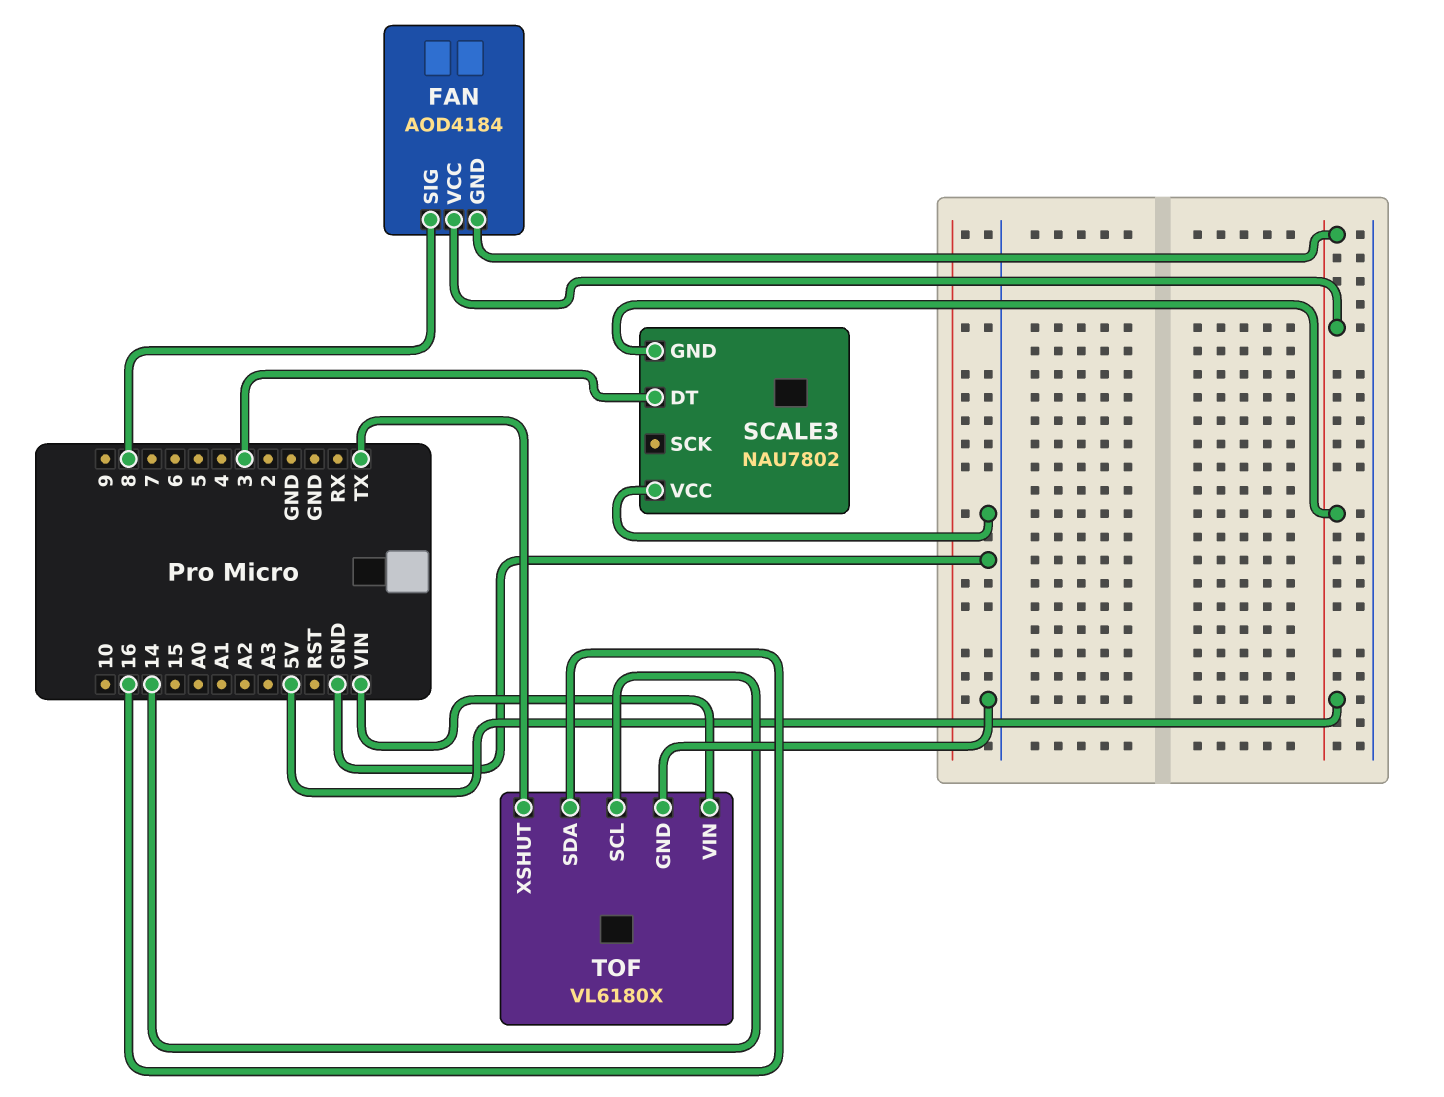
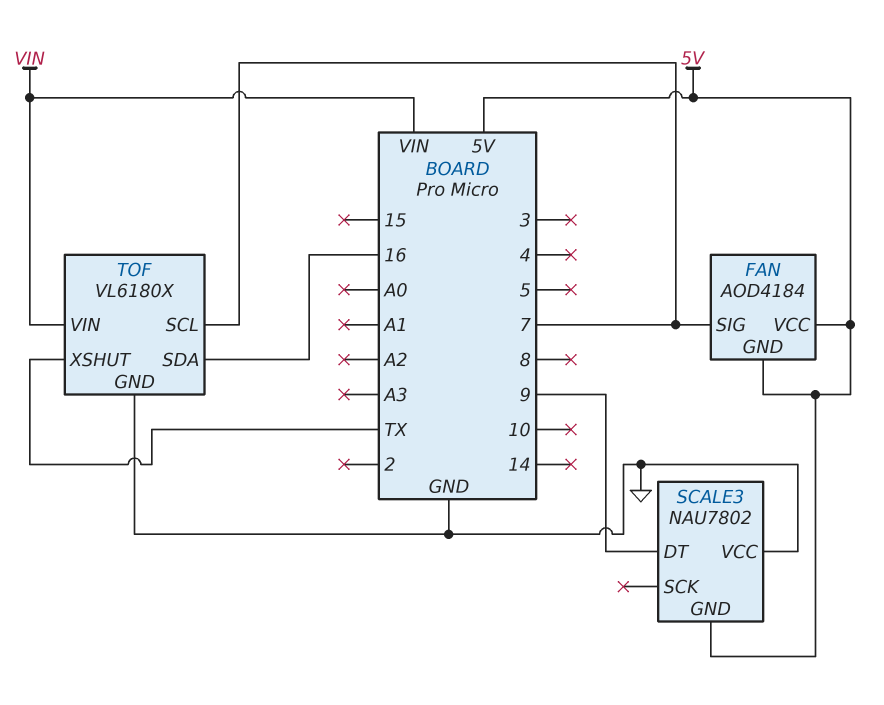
FAN pin SIG: 8 -> 7
SCALE3 pin DT: 3 -> 9
TOF pin SCL: 14 -> 7

